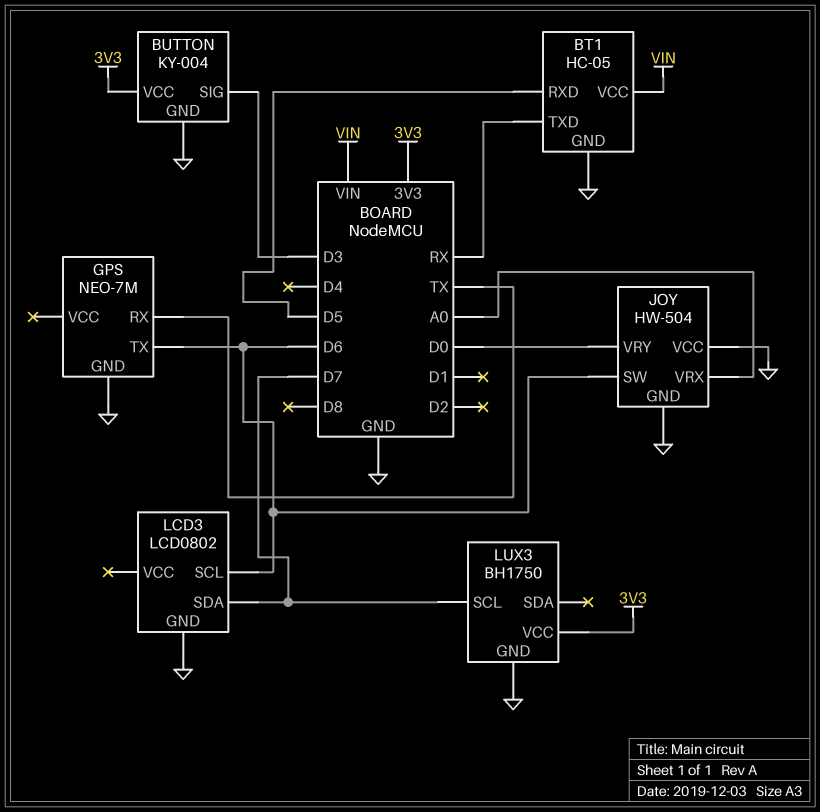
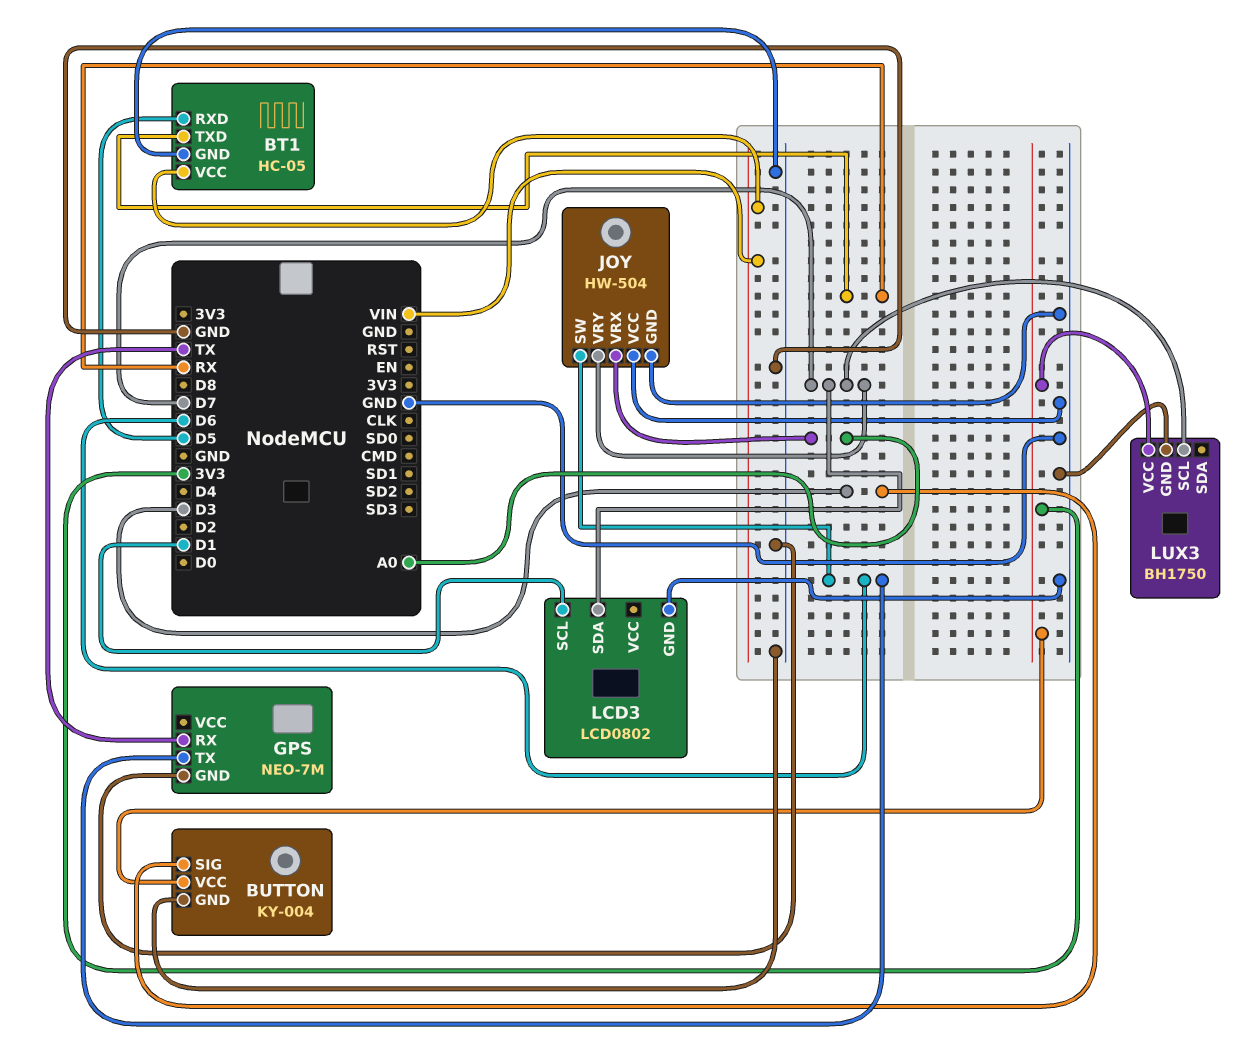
JOY pin VRY: D0 -> D7
LCD3 pin SCL: D6 -> D1

